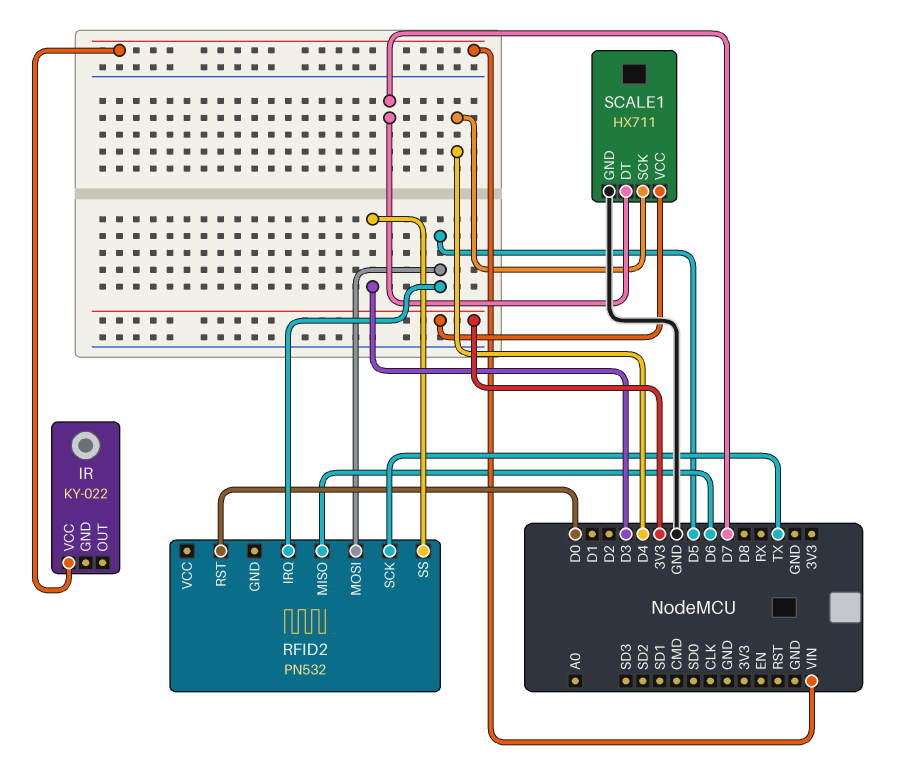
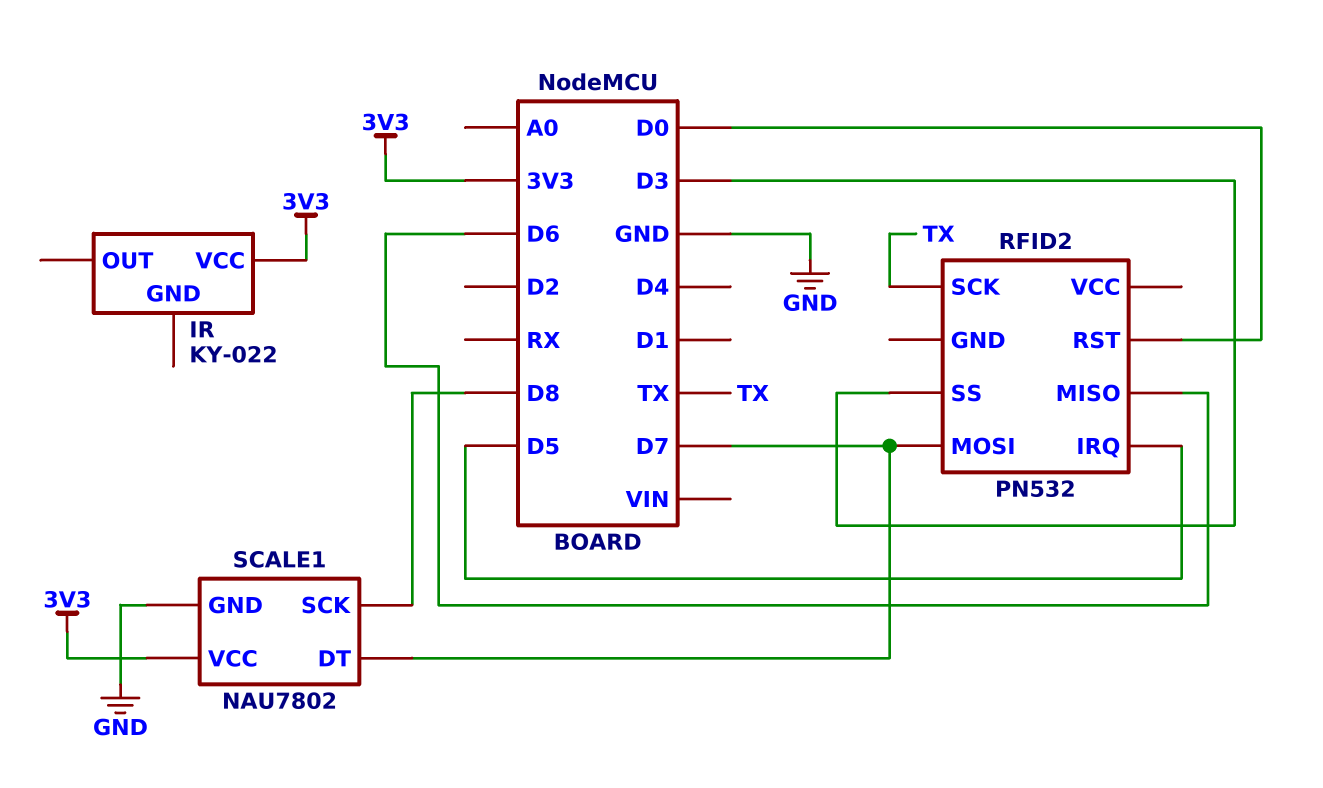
IR pin VCC: VIN -> 3V3
RFID2 pin MOSI: D5 -> D7
SCALE1: HX711 -> NAU7802
SCALE1 pin SCK: D4 -> D8

